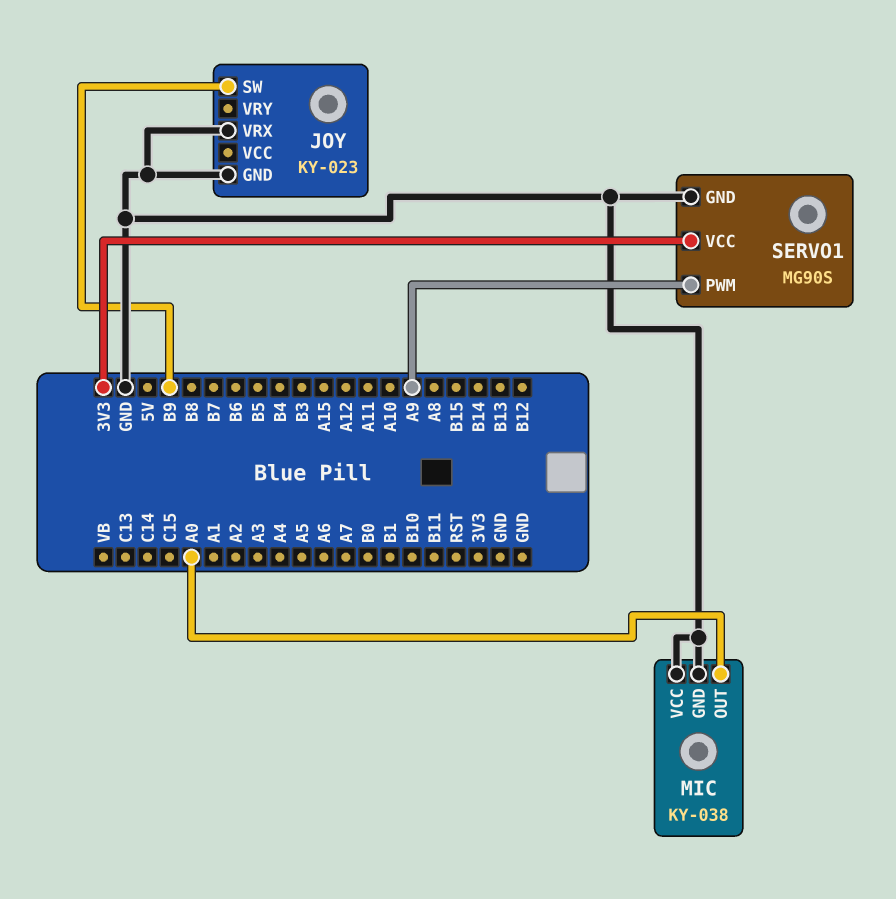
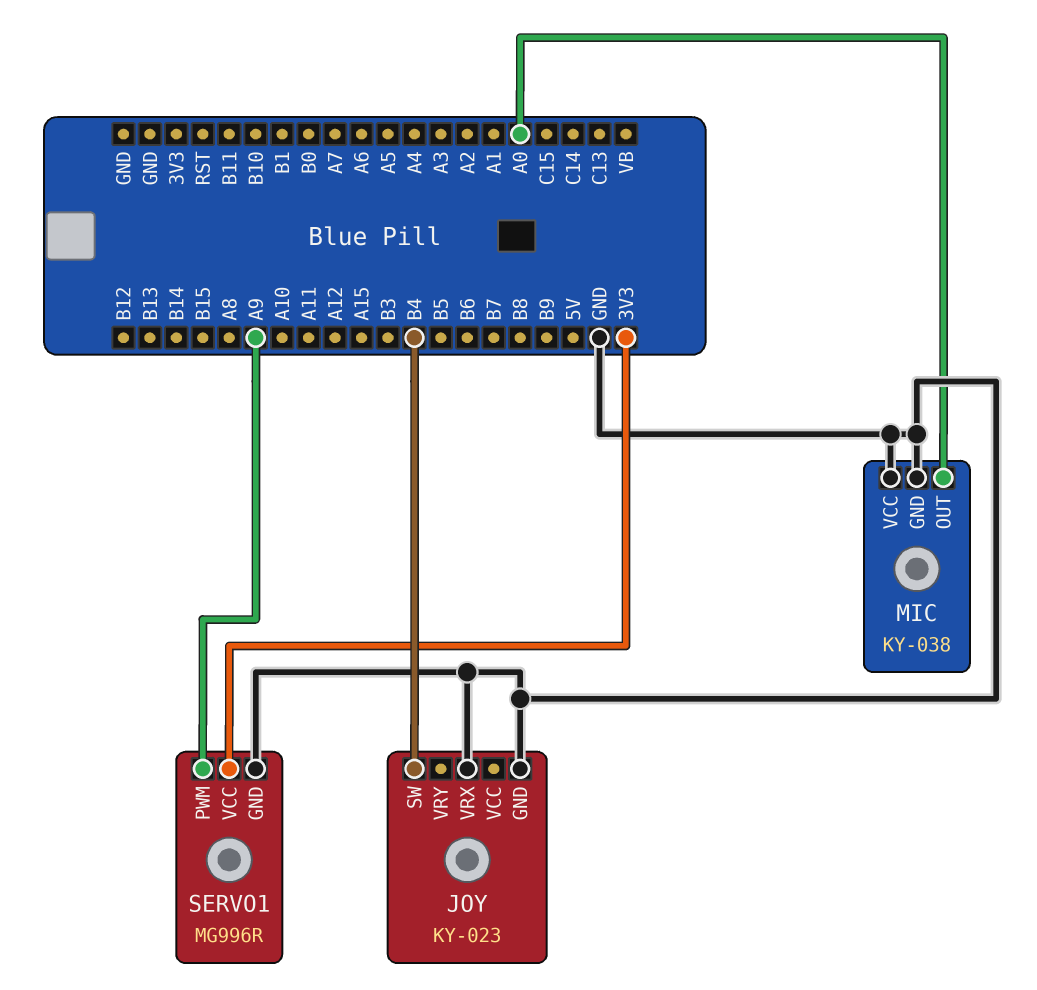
JOY pin SW: B9 -> B4
SERVO1: MG90S -> MG996R

